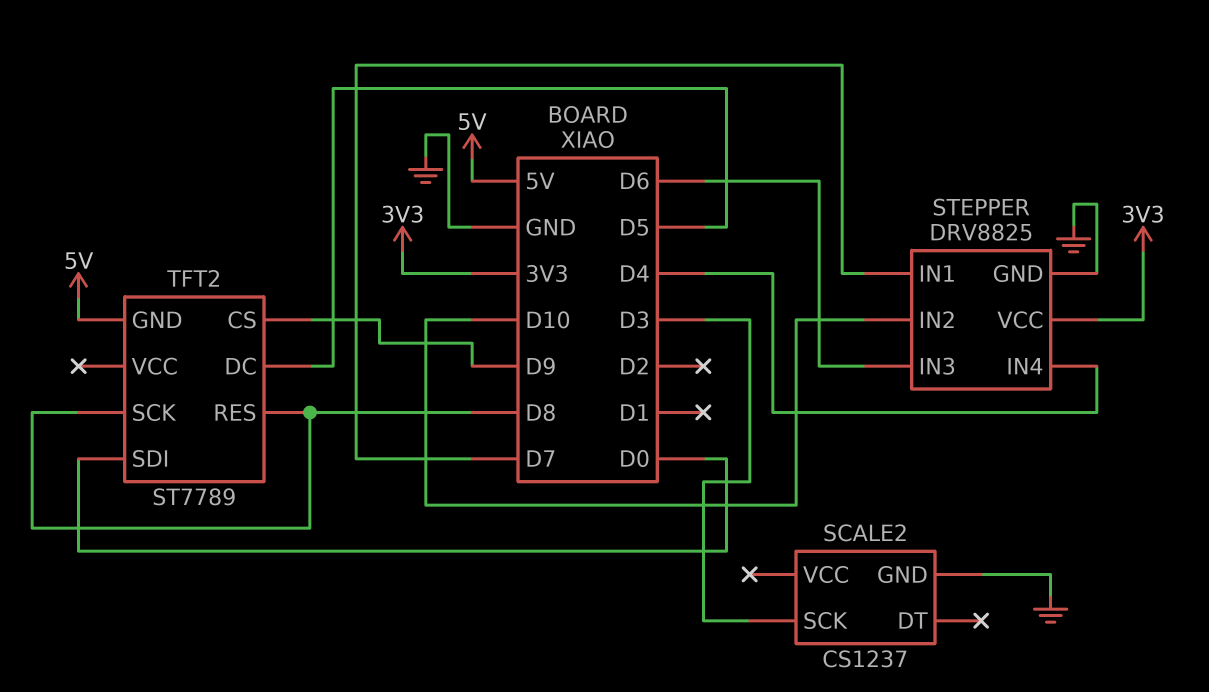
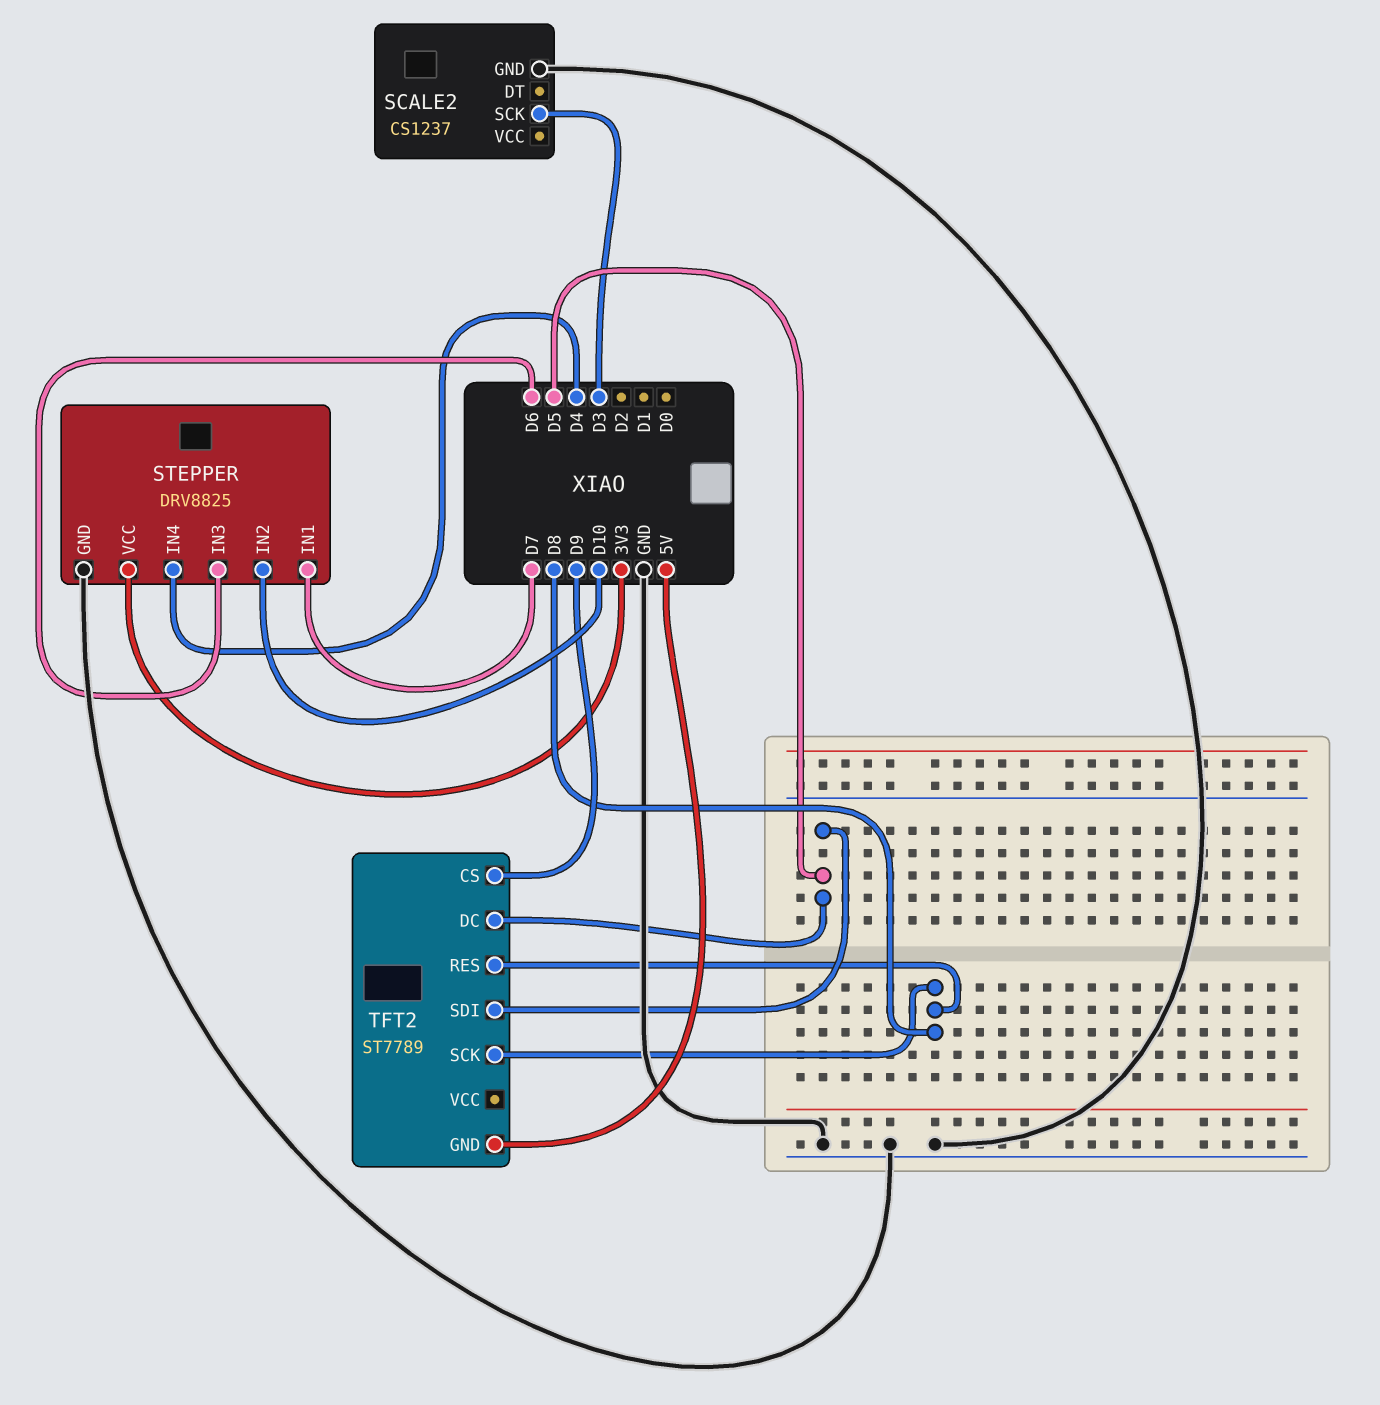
TFT2 pin SDI: D0 -> D5

